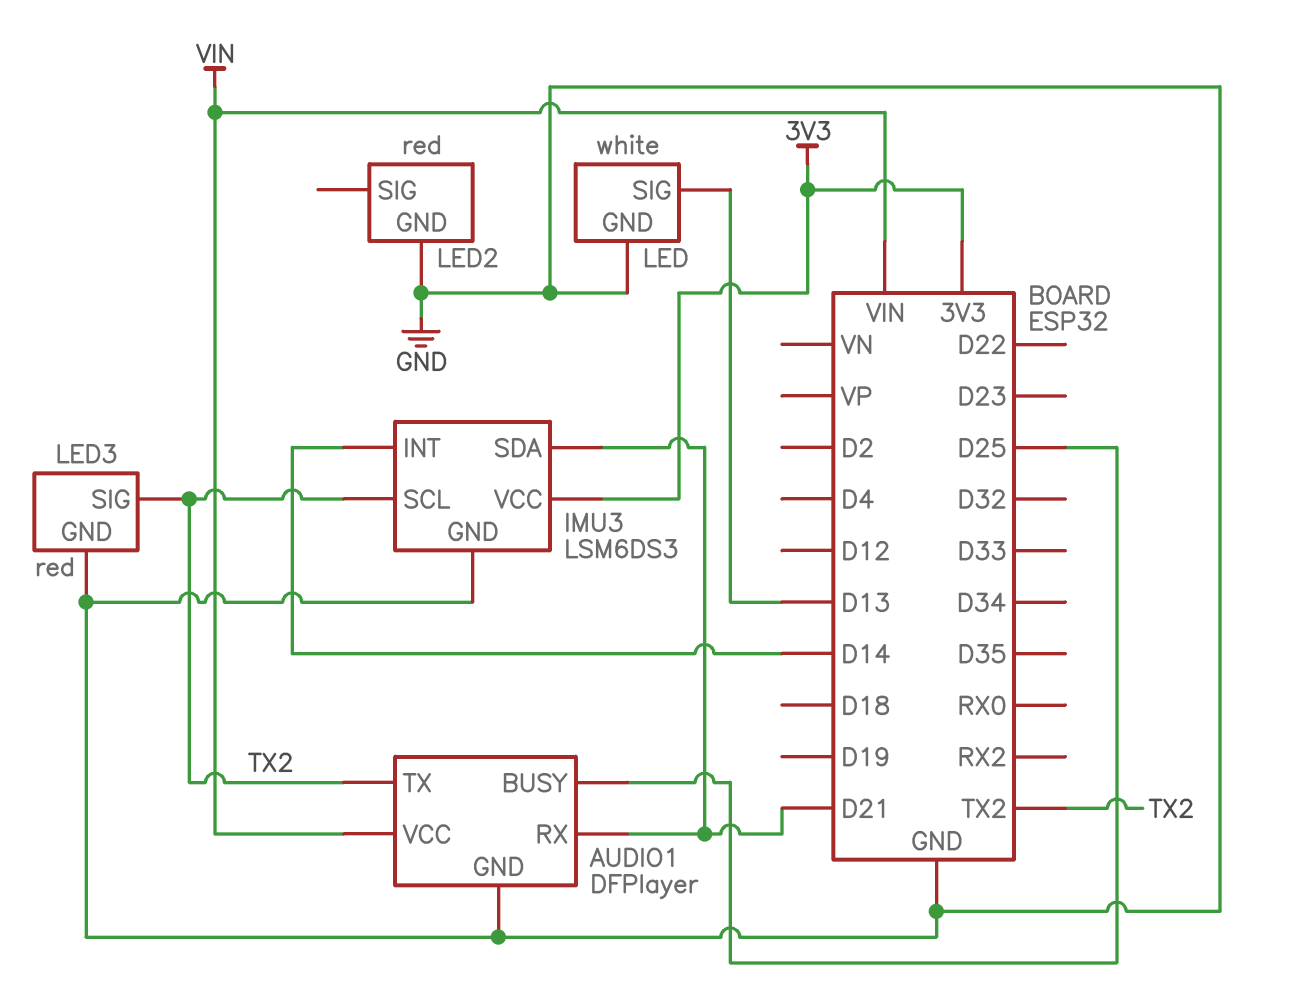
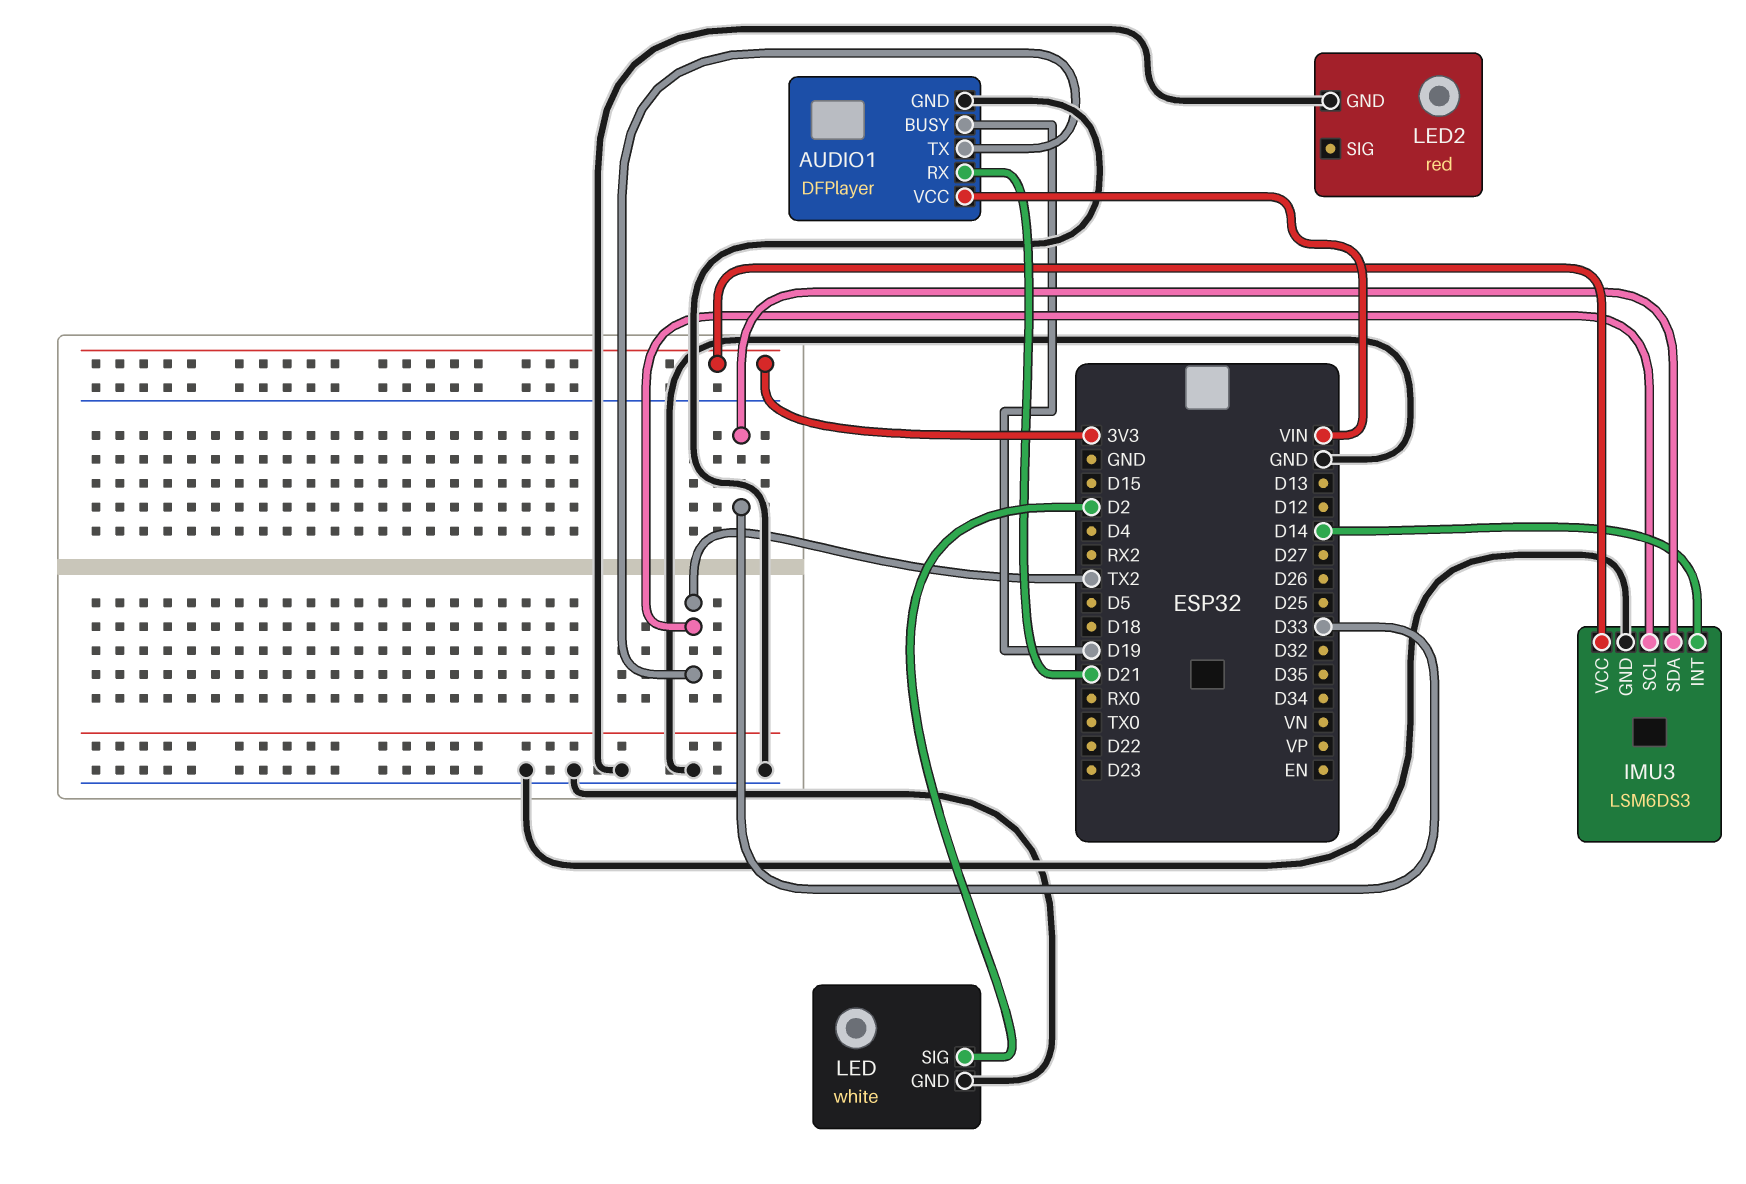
AUDIO1 pin BUSY: D25 -> D19
IMU3 pin SDA: D21 -> D33
LED pin SIG: D13 -> D2
LED3: red -> none
LED3 pin GND: GND -> none
LED3 pin SIG: TX2 -> none

